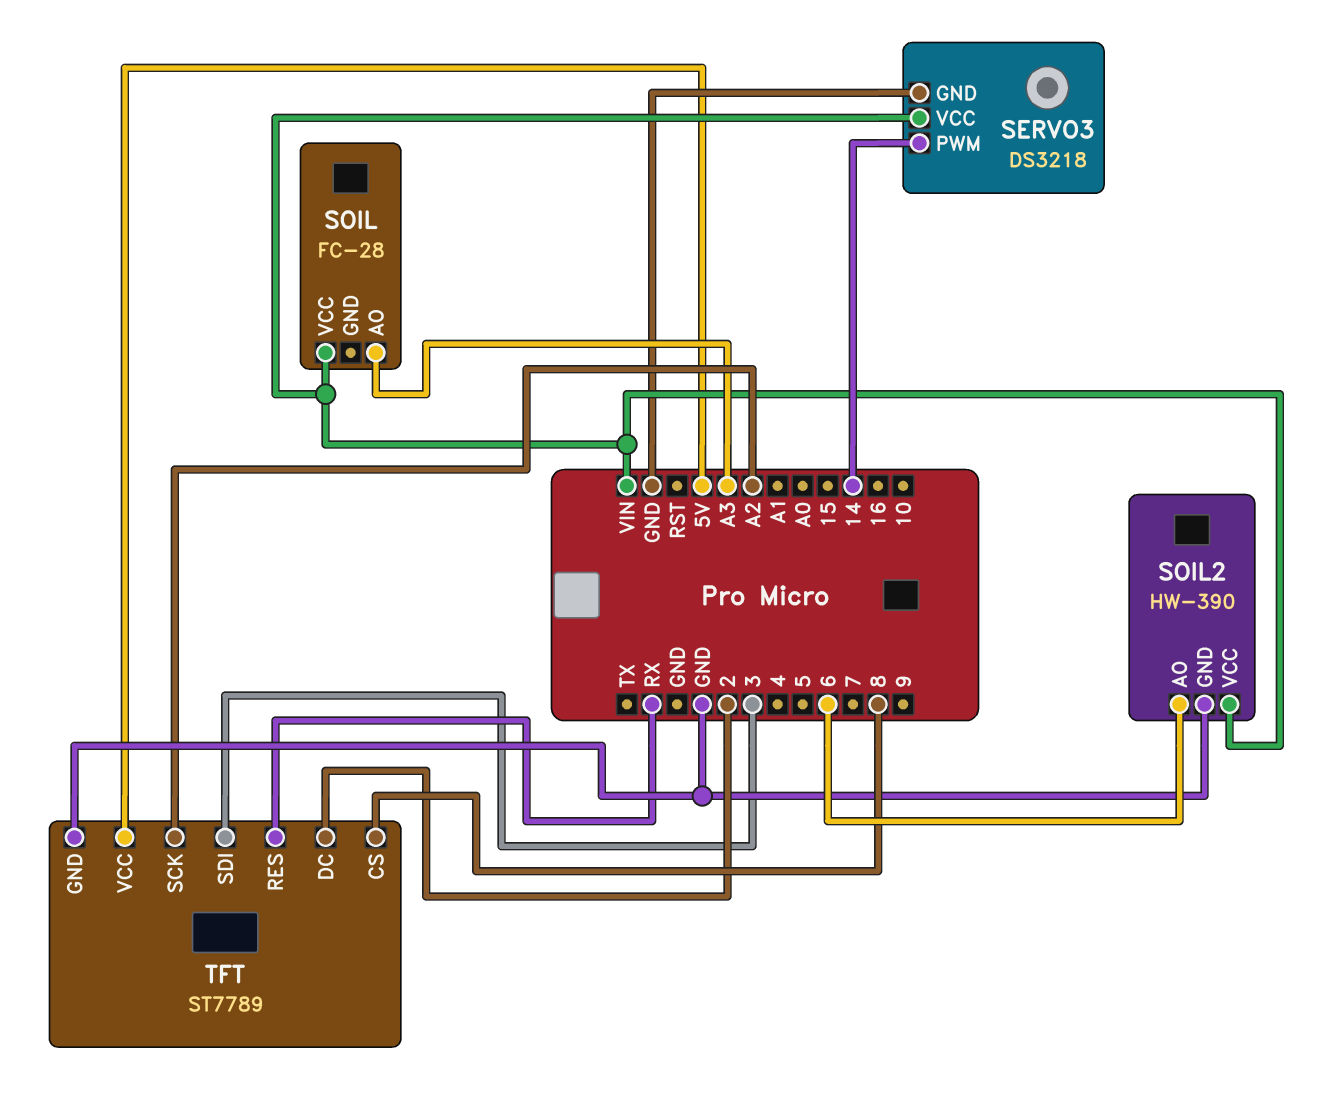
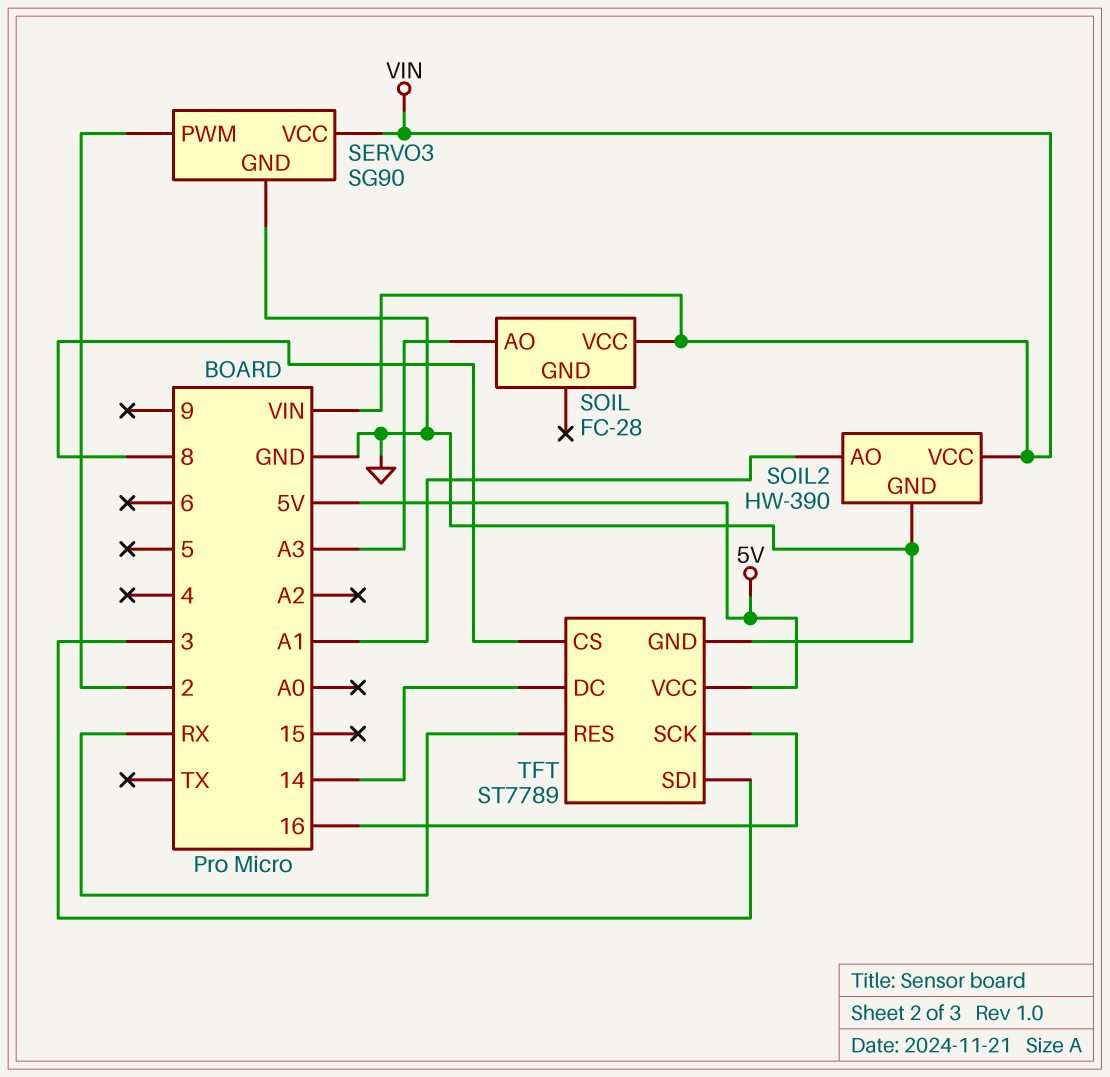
SERVO3: DS3218 -> SG90
SERVO3 pin PWM: 14 -> 2
SOIL2 pin AO: 6 -> A1
TFT pin DC: 2 -> 14
TFT pin SCK: A2 -> 16

